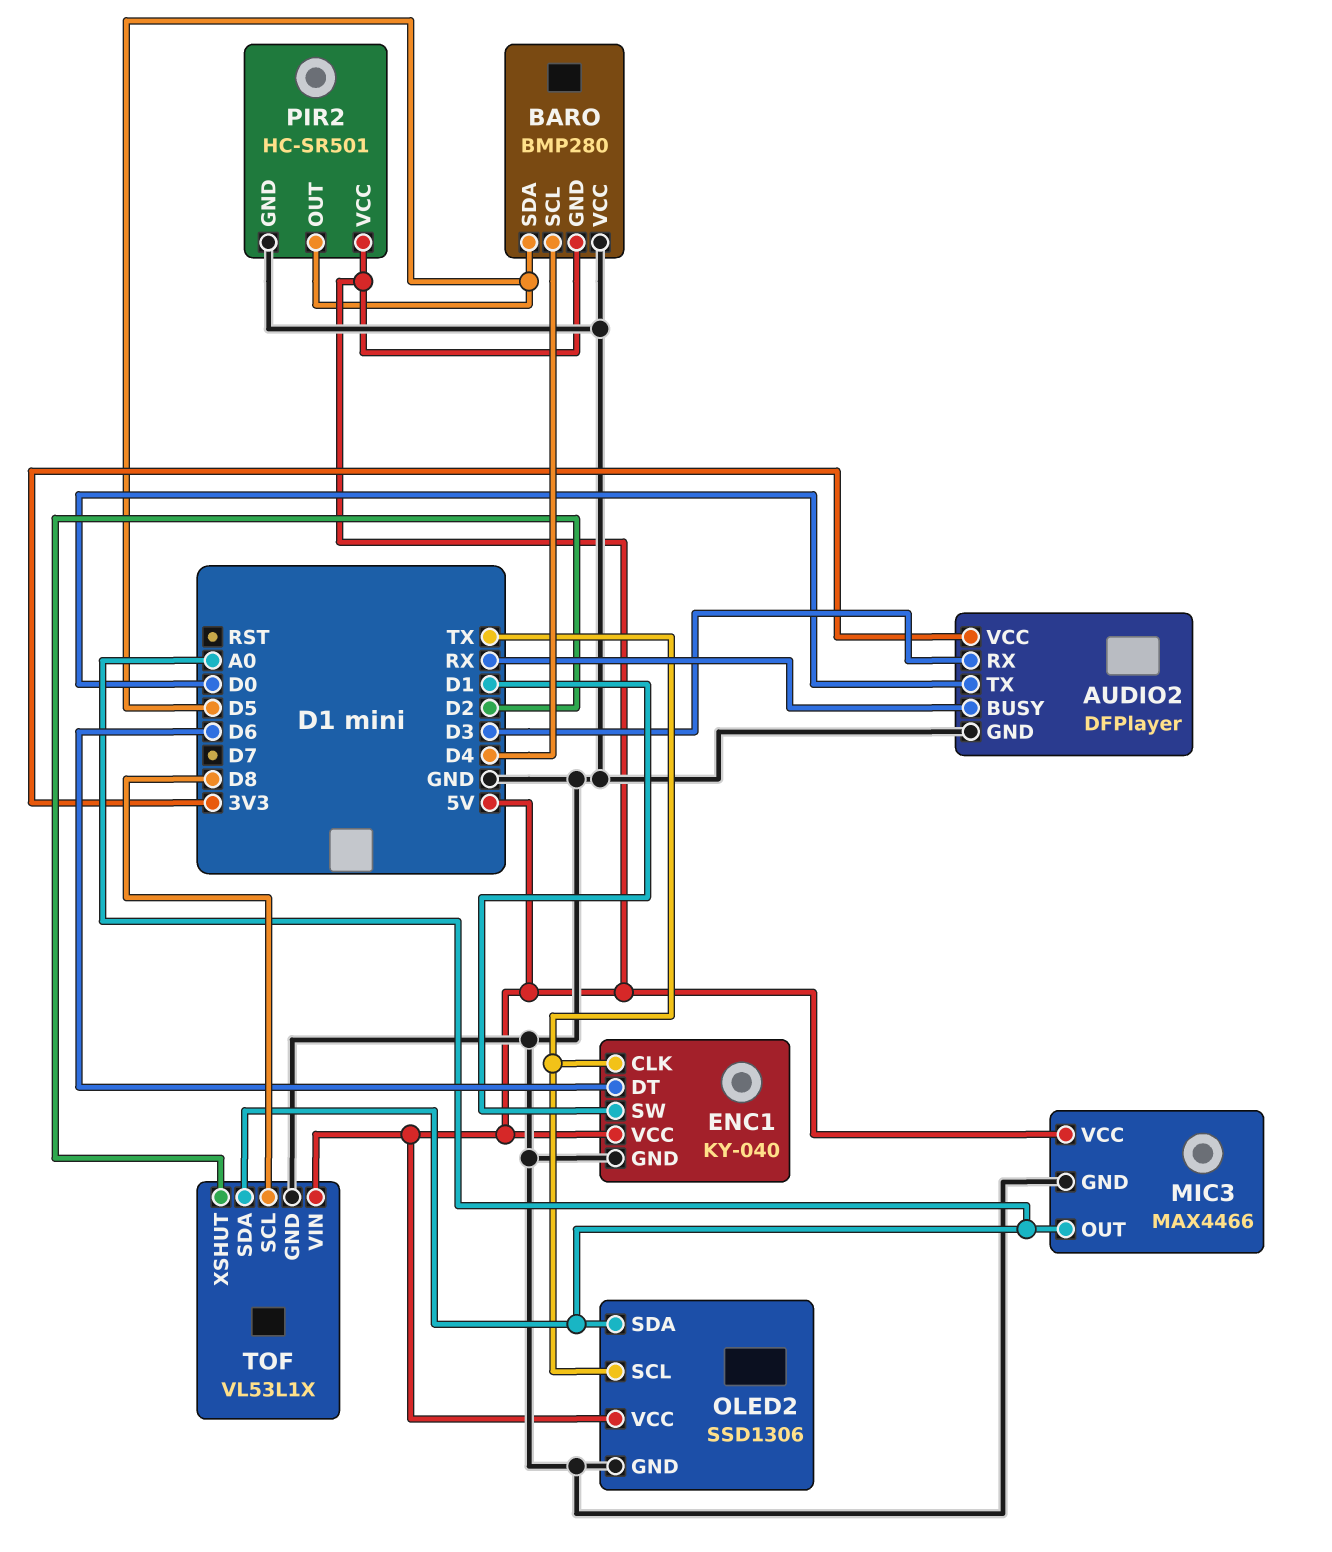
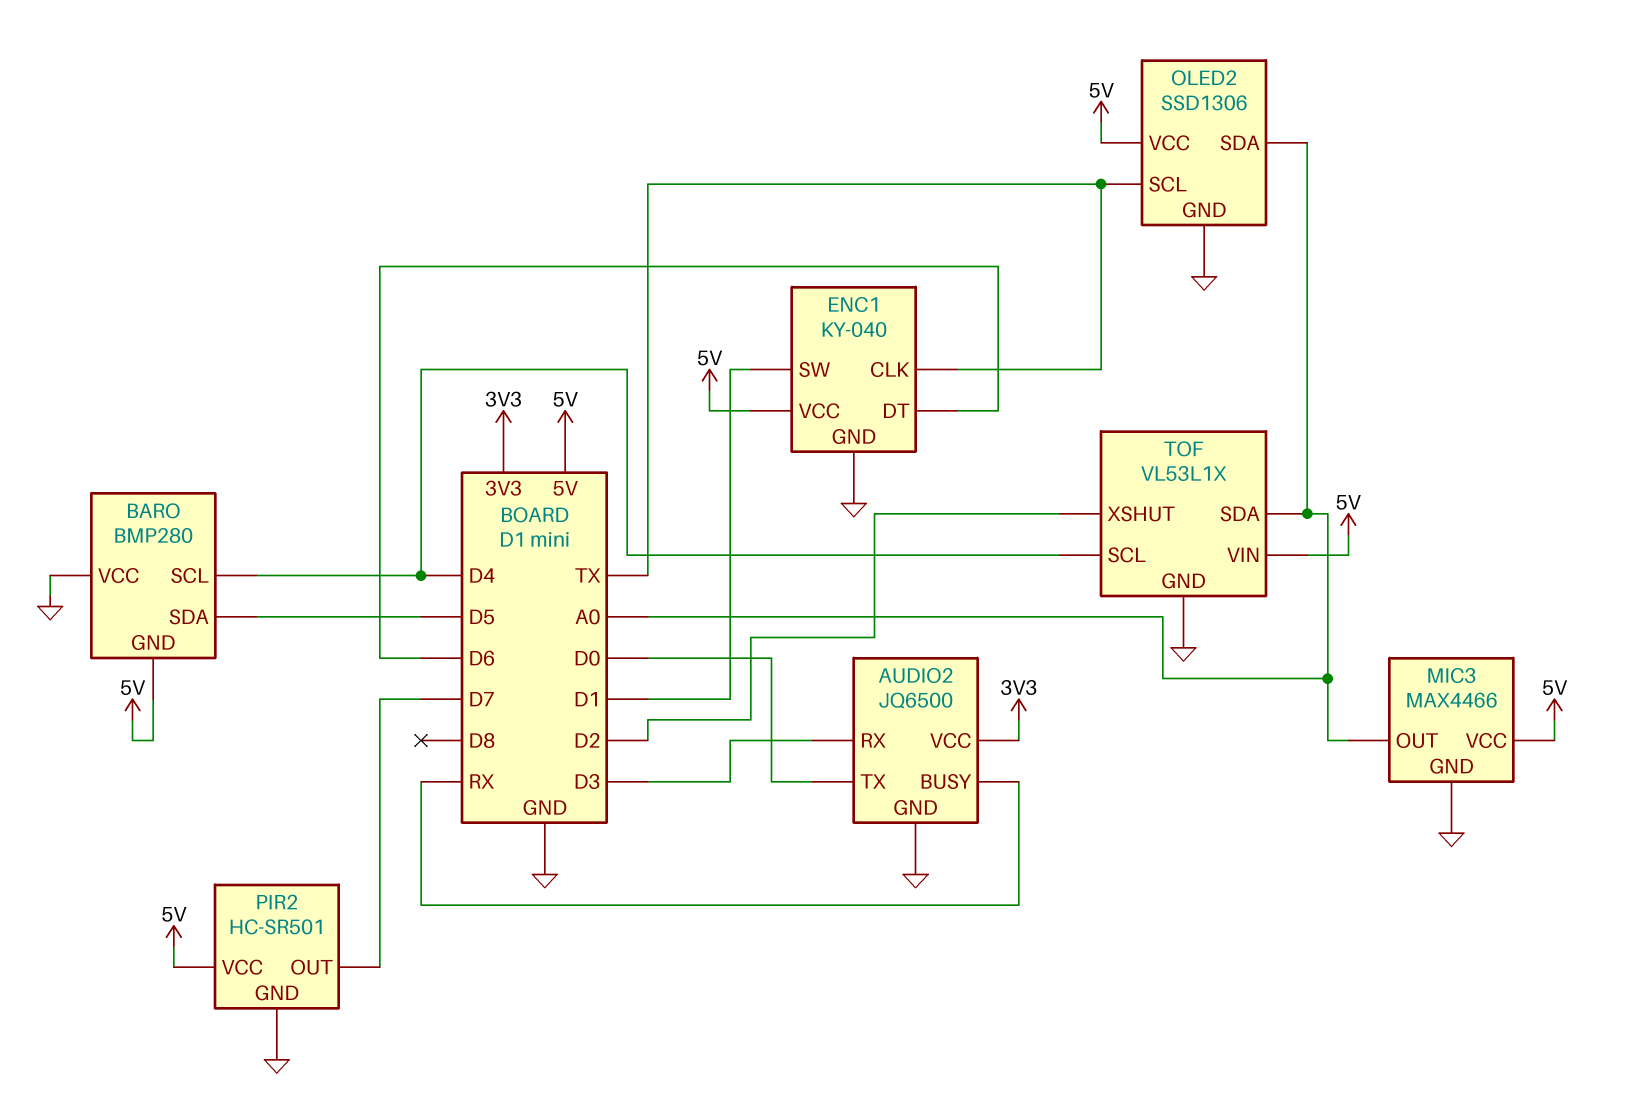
AUDIO2: DFPlayer -> JQ6500
PIR2 pin OUT: D5 -> D7
TOF pin SCL: D8 -> D4

